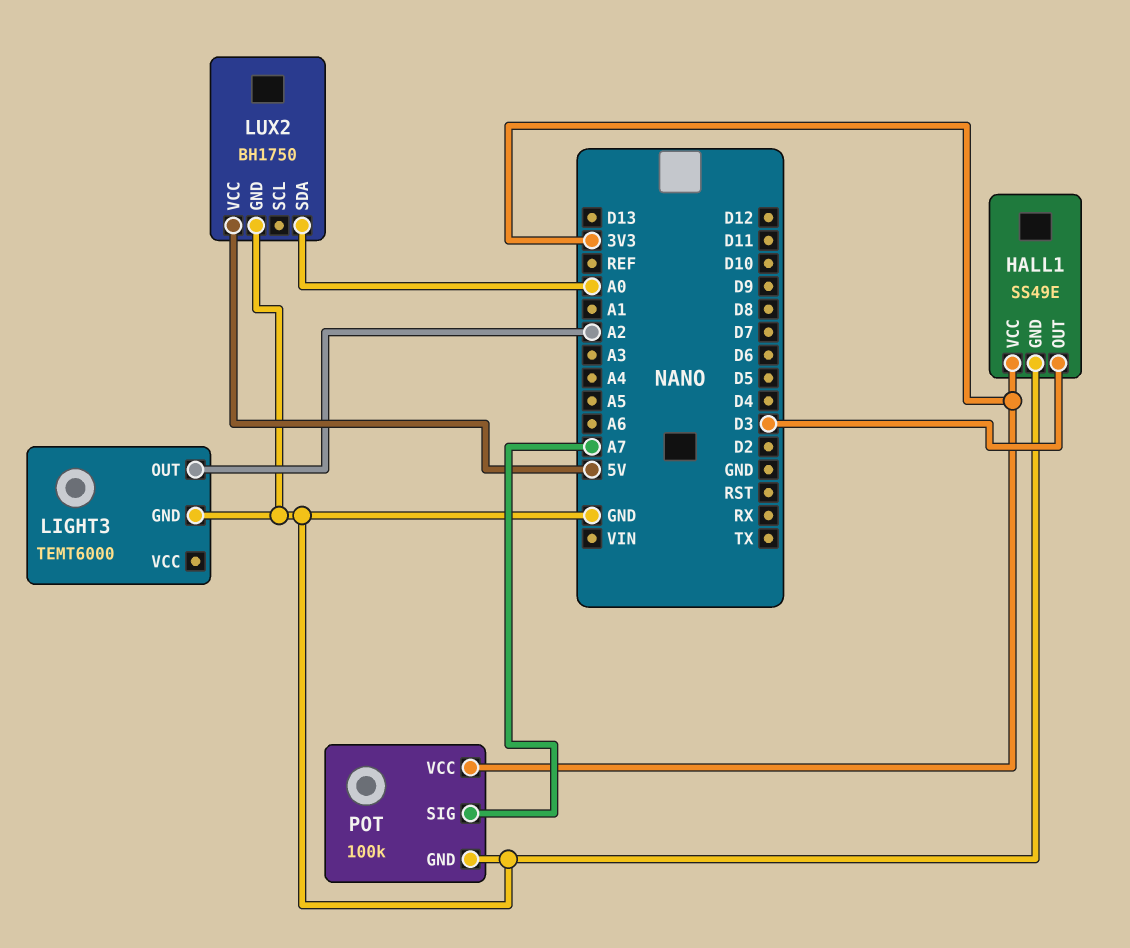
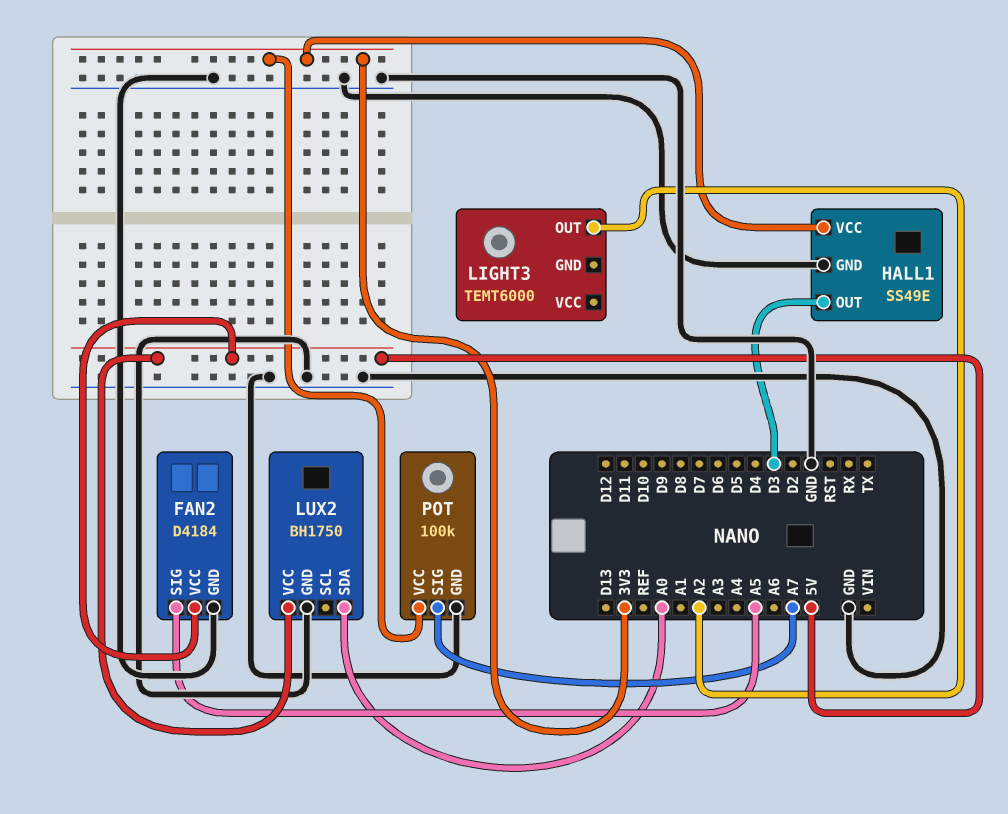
FAN2: none -> D4184
FAN2 pin GND: none -> GND
FAN2 pin SIG: none -> A5
FAN2 pin VCC: none -> 5V
LIGHT3 pin GND: GND -> none

